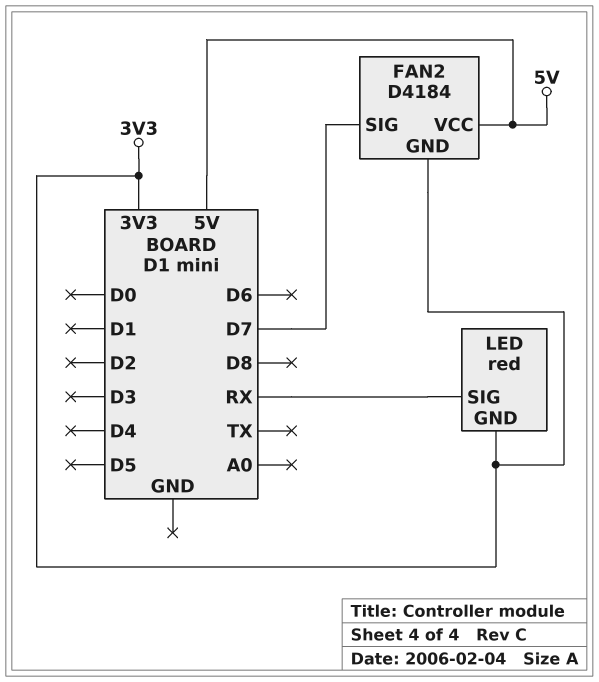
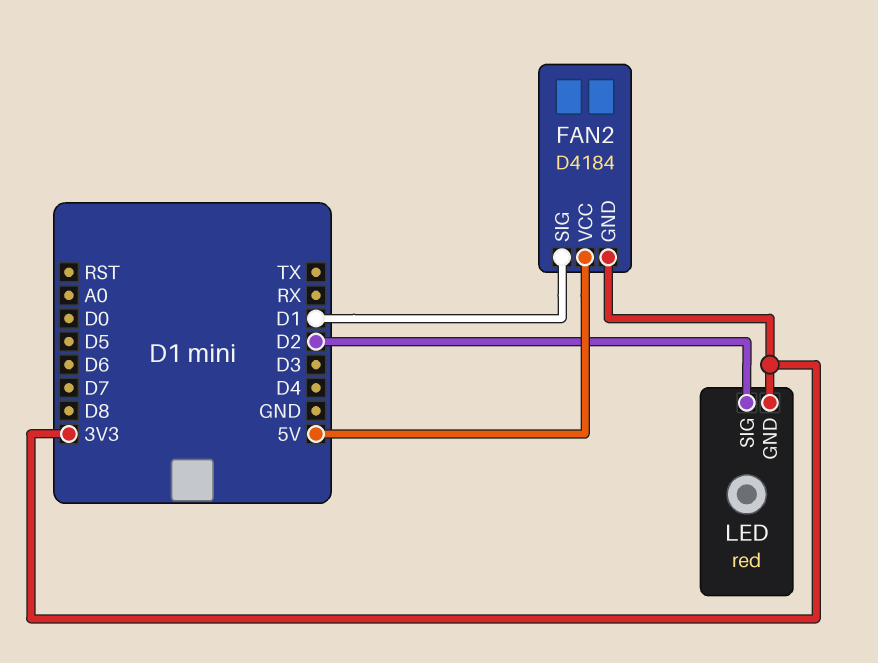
FAN2 pin SIG: D7 -> D1
LED pin SIG: RX -> D2

